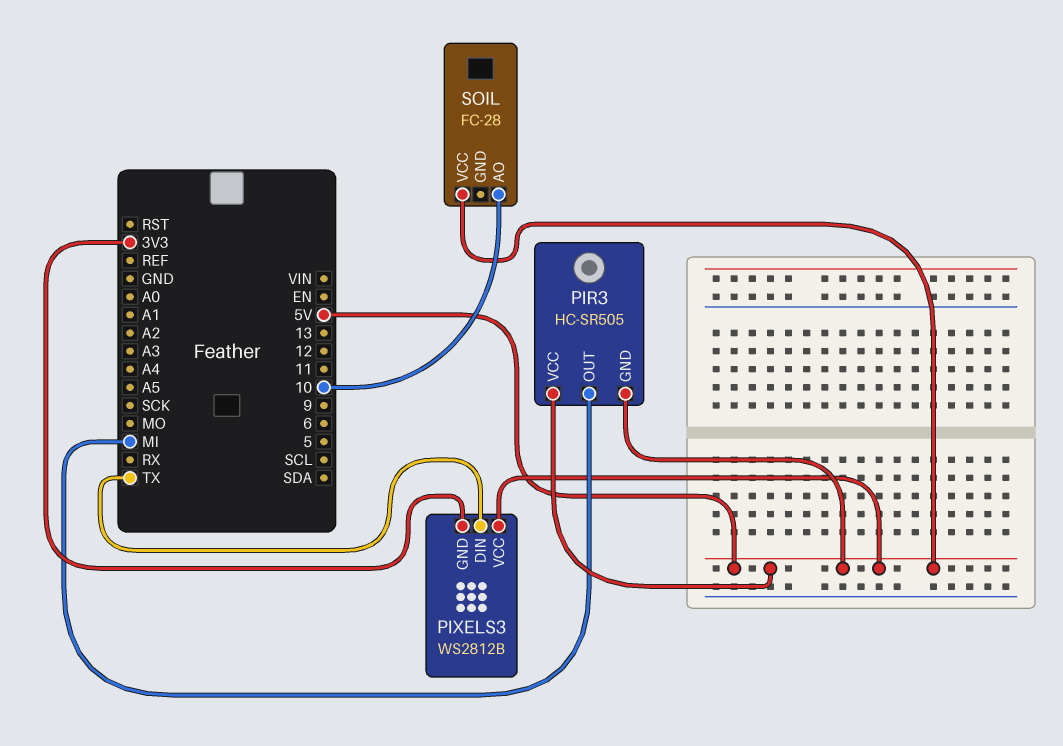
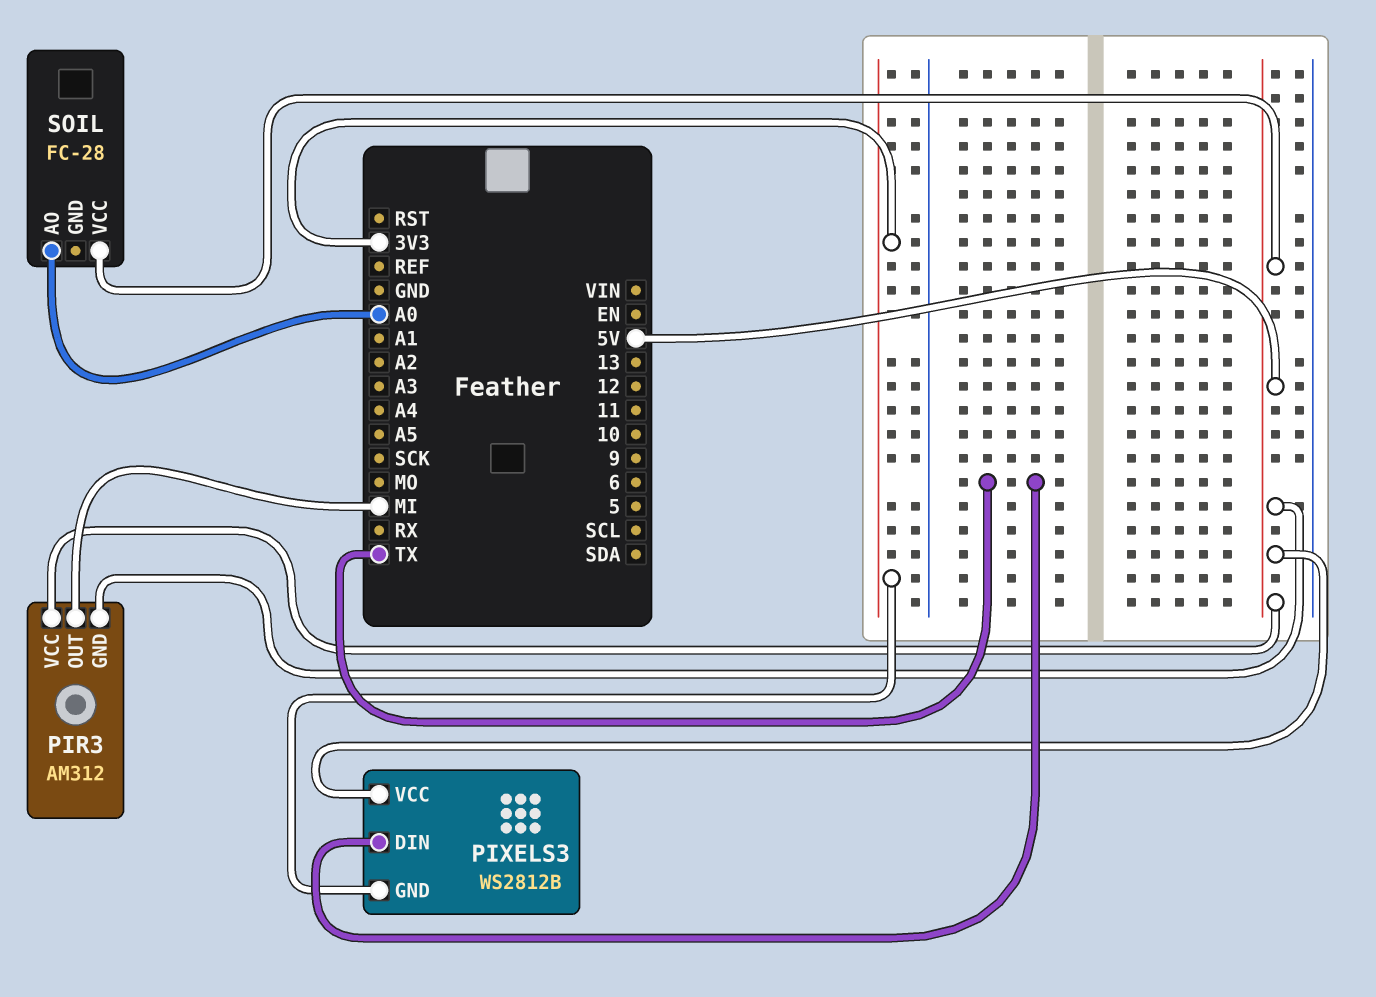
PIR3: HC-SR505 -> AM312
SOIL pin AO: 10 -> A0

